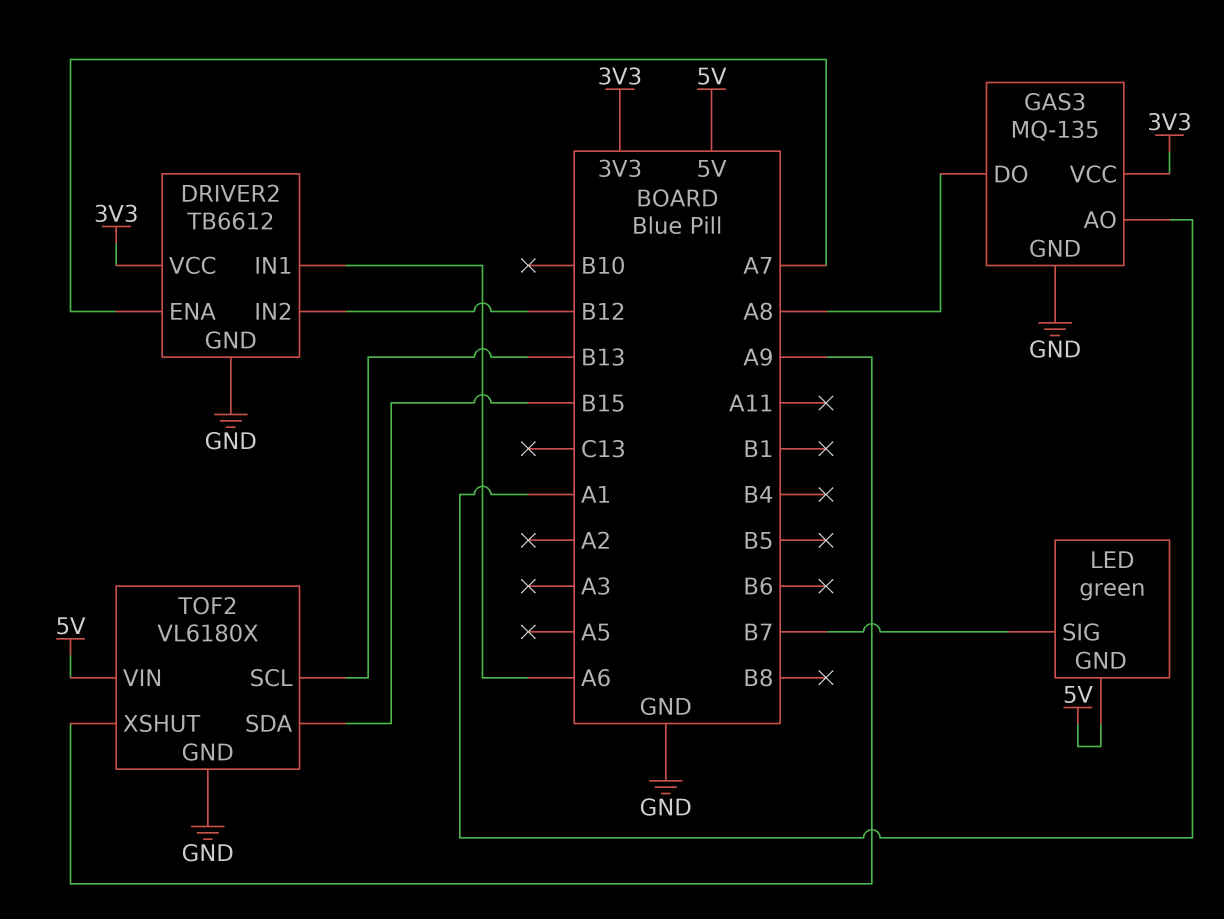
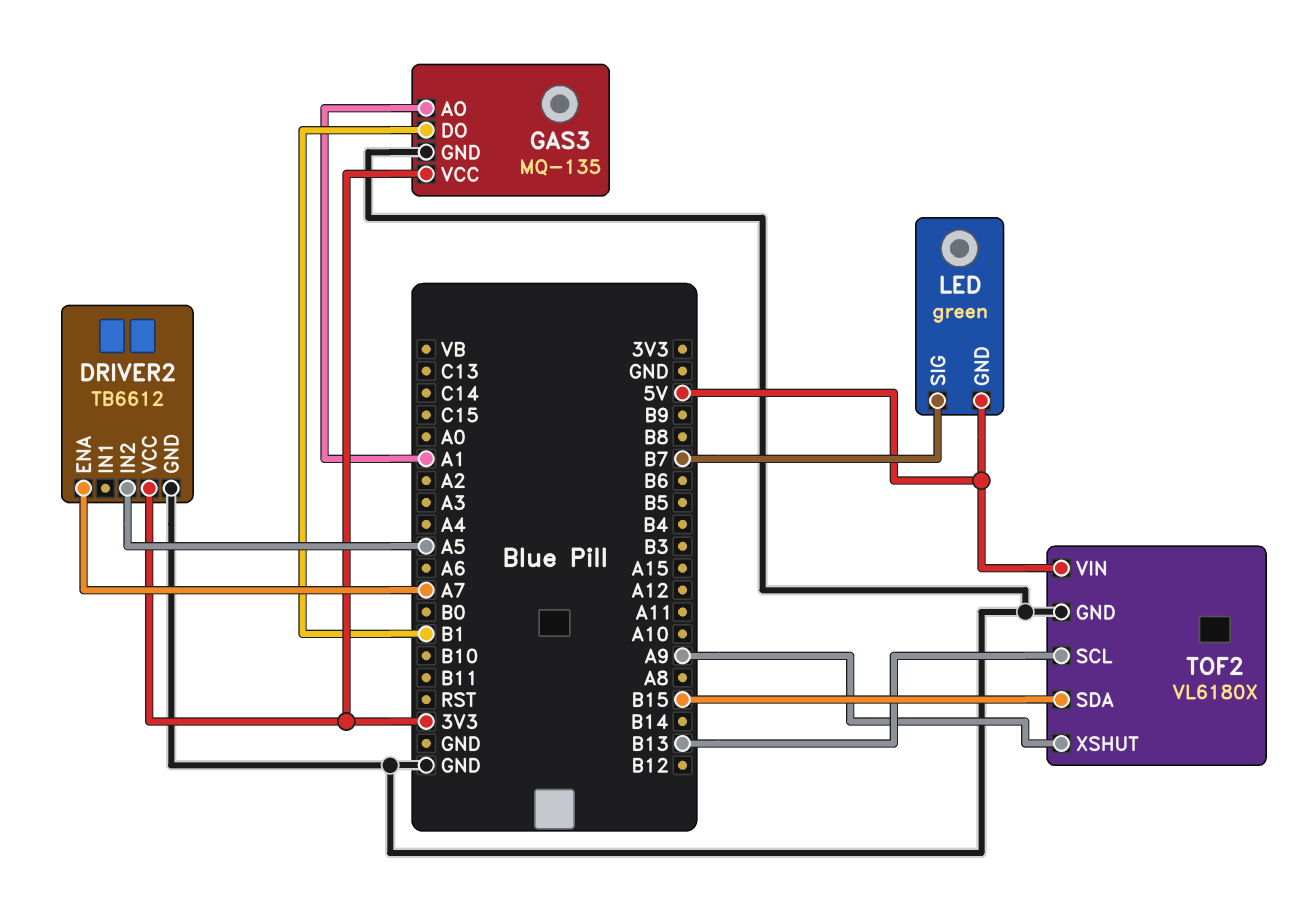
DRIVER2 pin IN1: A6 -> none
DRIVER2 pin IN2: B12 -> A5
GAS3 pin DO: A8 -> B1

